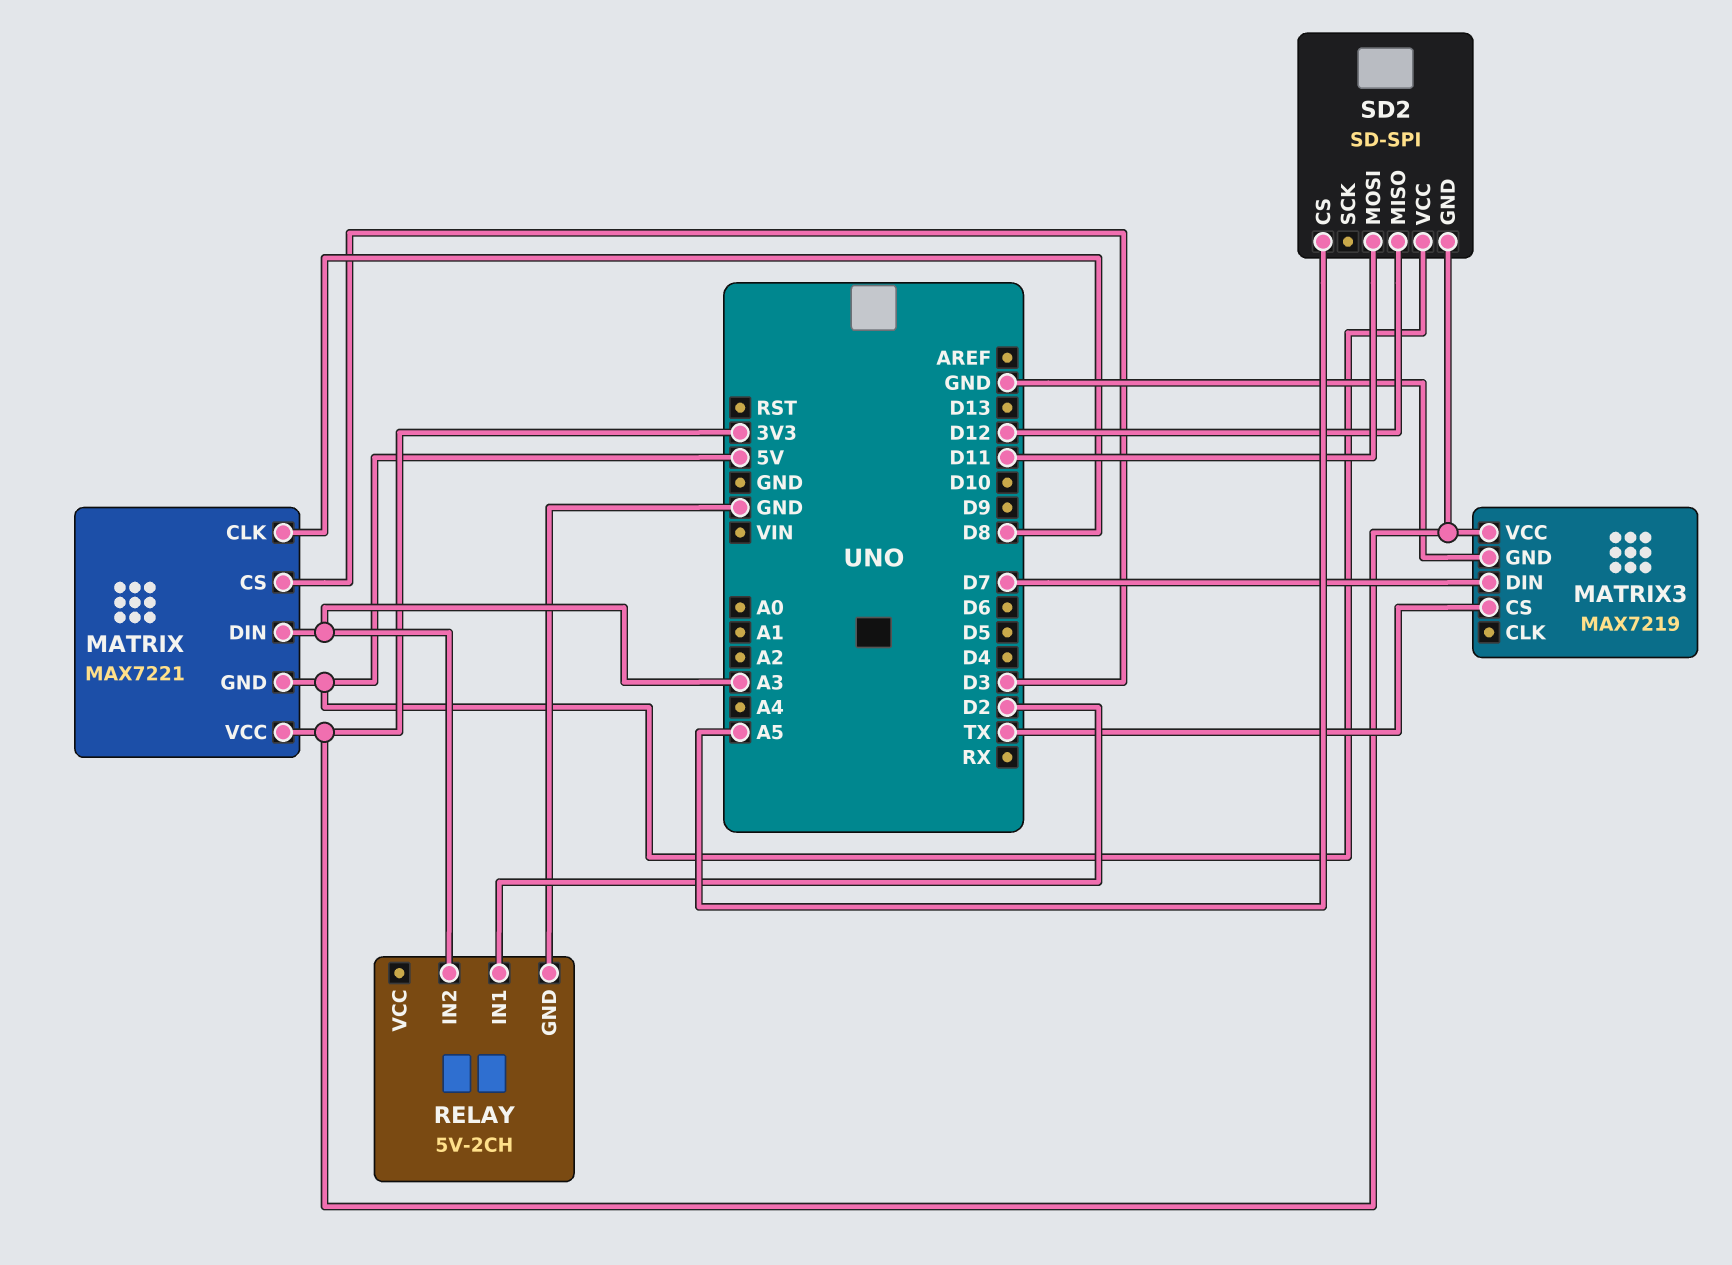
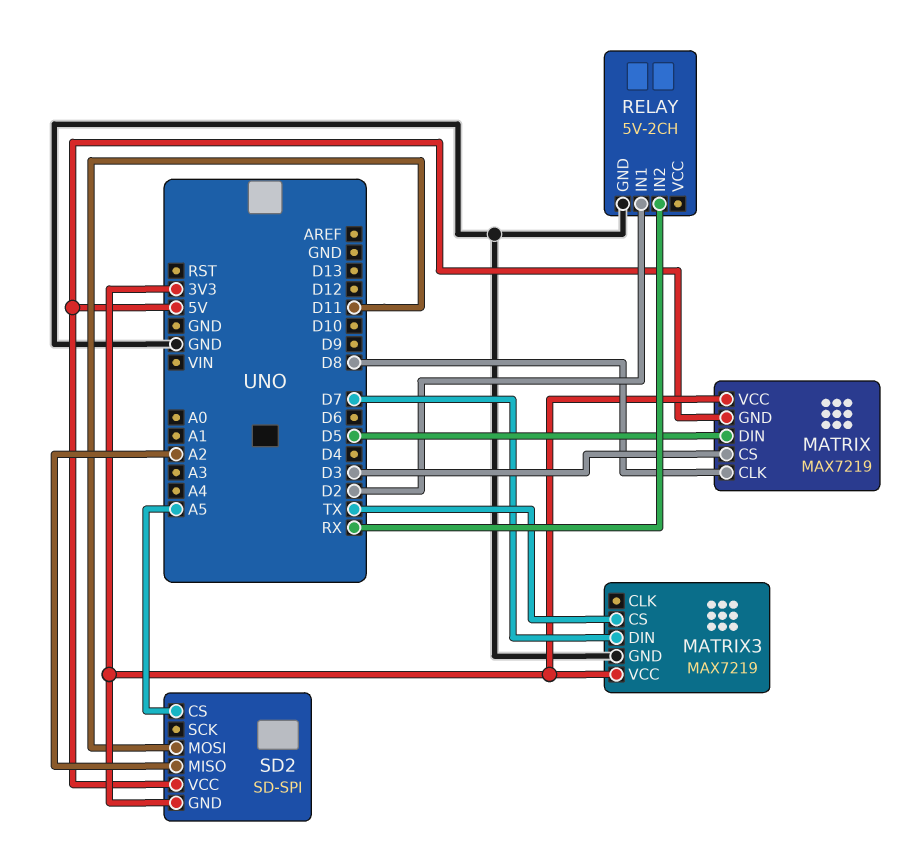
MATRIX: MAX7221 -> MAX7219
MATRIX pin DIN: A3 -> D5
RELAY pin IN2: A3 -> RX
SD2 pin MISO: D12 -> A2

